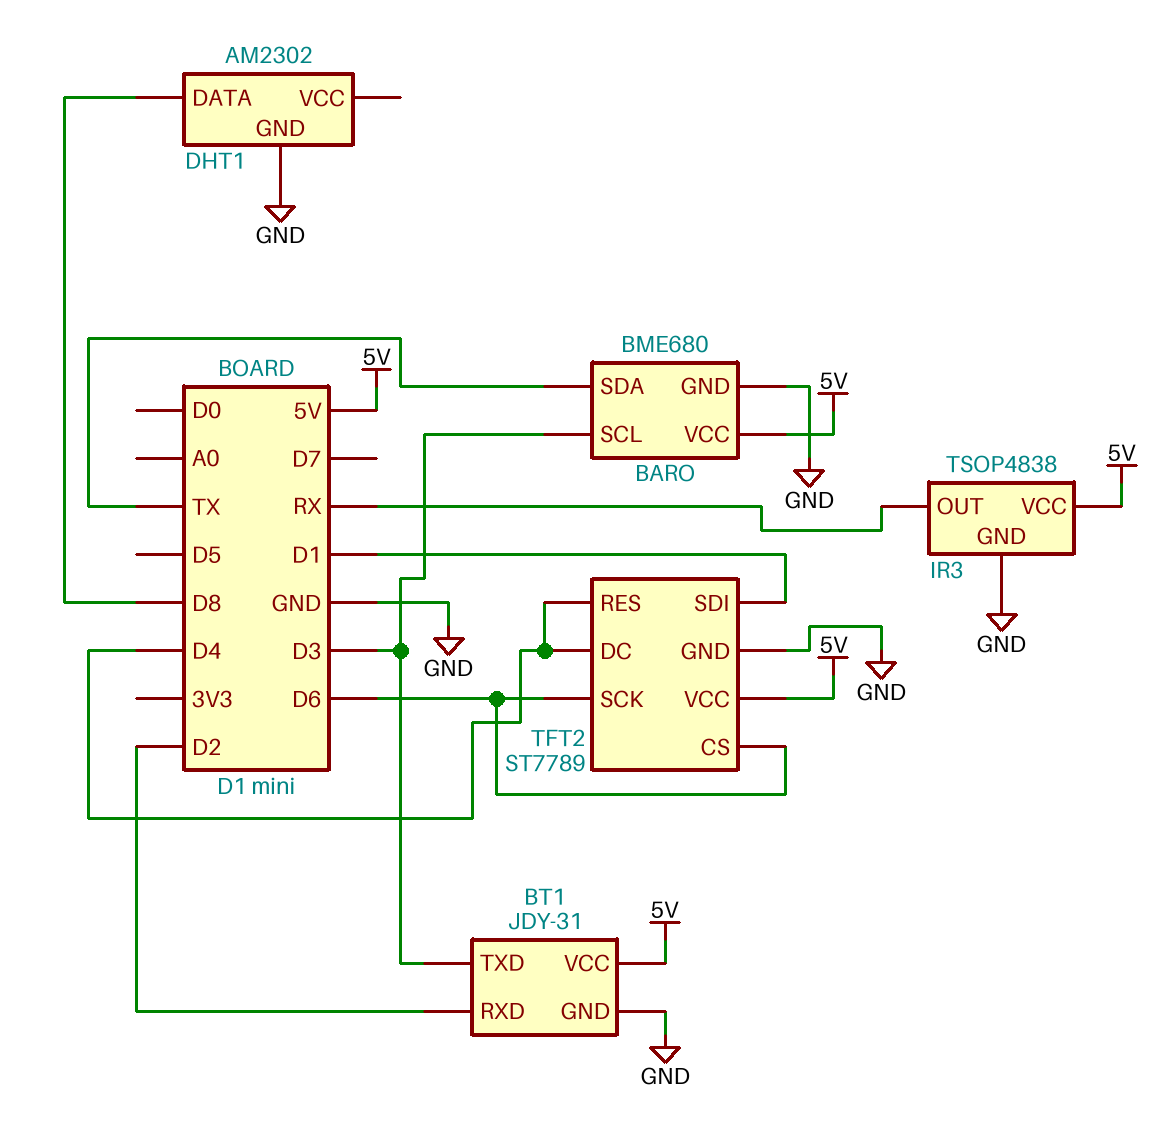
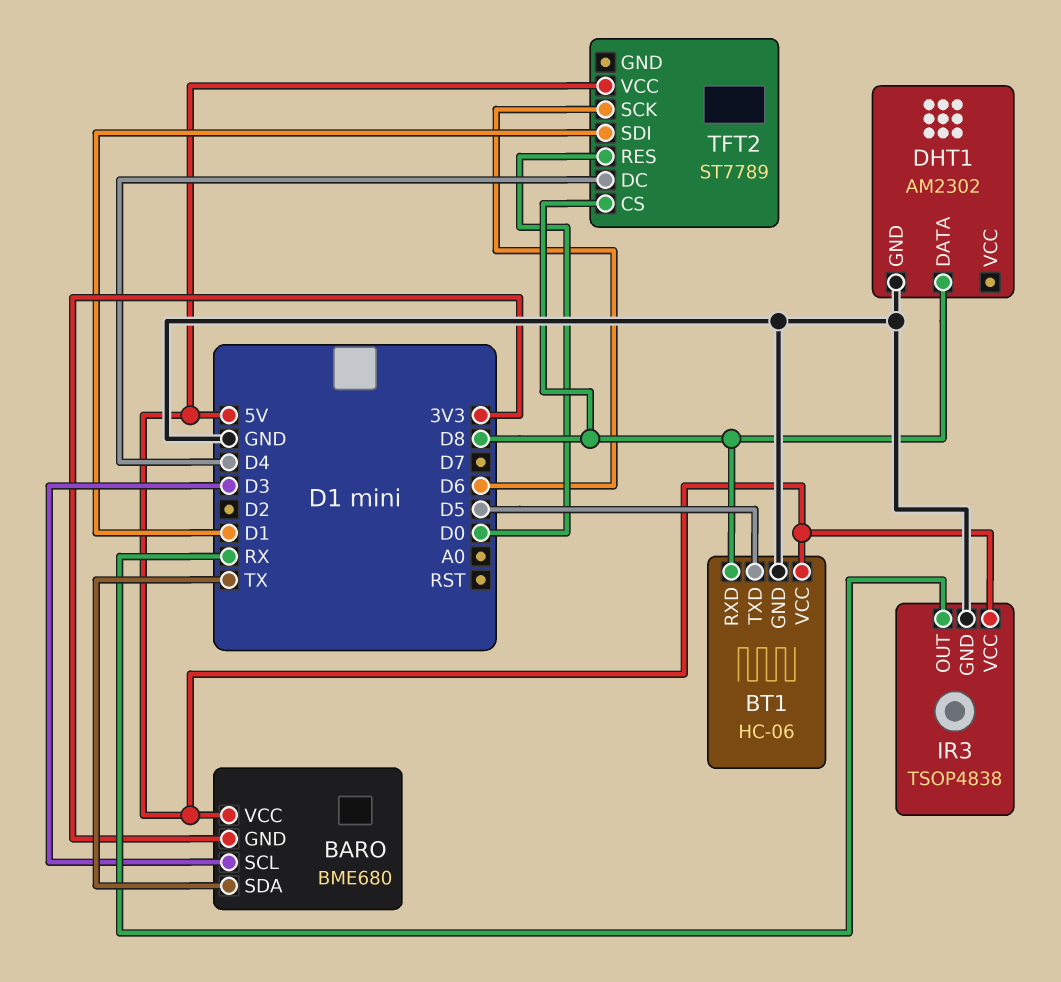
BARO pin GND: GND -> 3V3
BT1: JDY-31 -> HC-06
BT1 pin RXD: D2 -> D8
BT1 pin TXD: D3 -> D5
TFT2 pin CS: D6 -> D8
TFT2 pin GND: GND -> none
TFT2 pin RES: D4 -> D0

